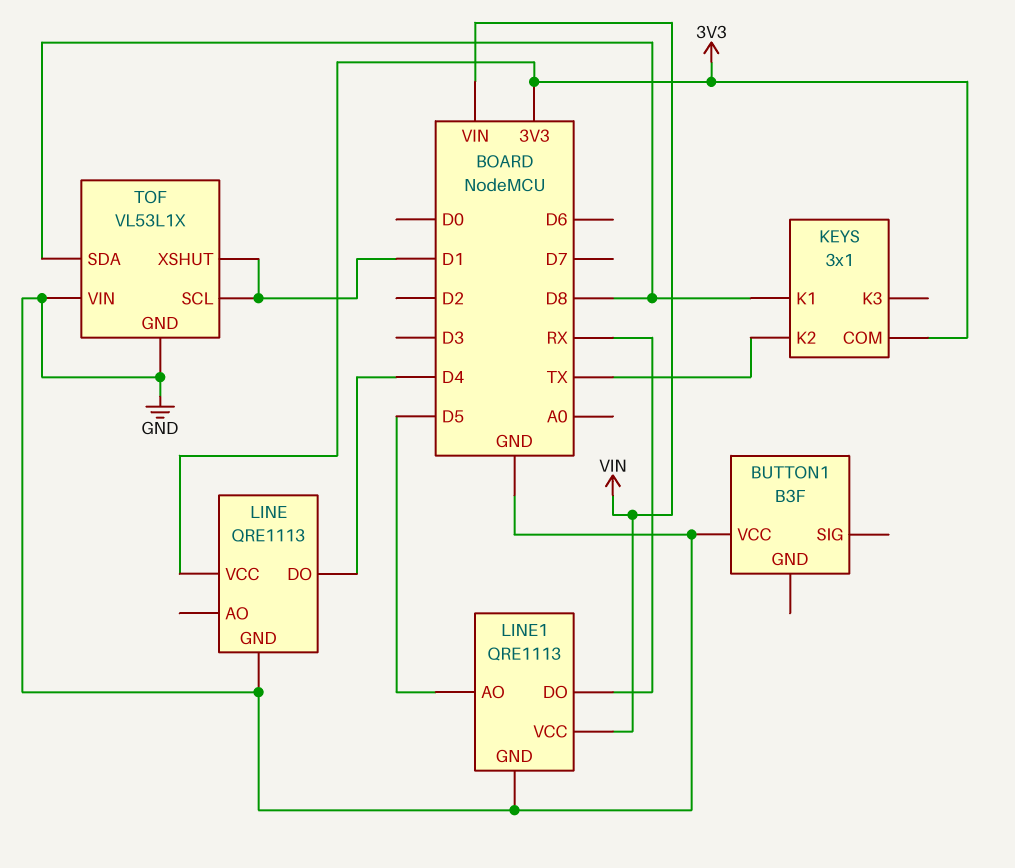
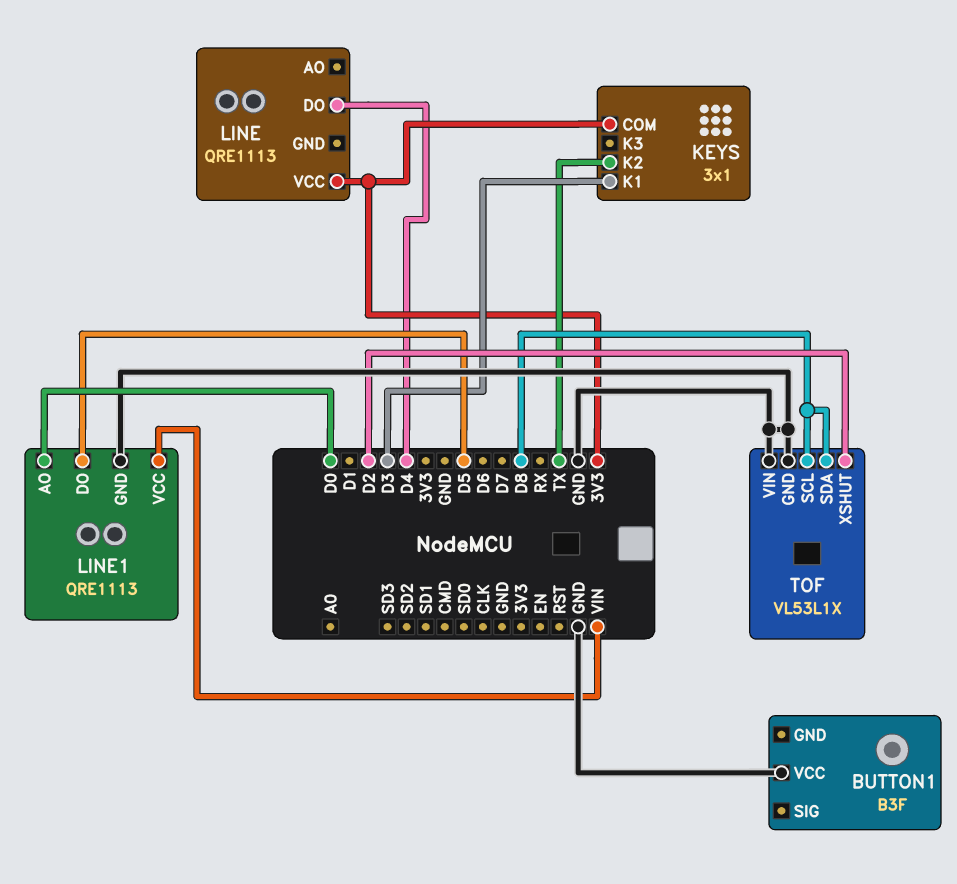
KEYS pin K1: D8 -> D3
LINE pin GND: GND -> none
LINE1 pin AO: D5 -> D0
LINE1 pin DO: RX -> D5
TOF pin SCL: D1 -> D8
TOF pin XSHUT: D1 -> D2

